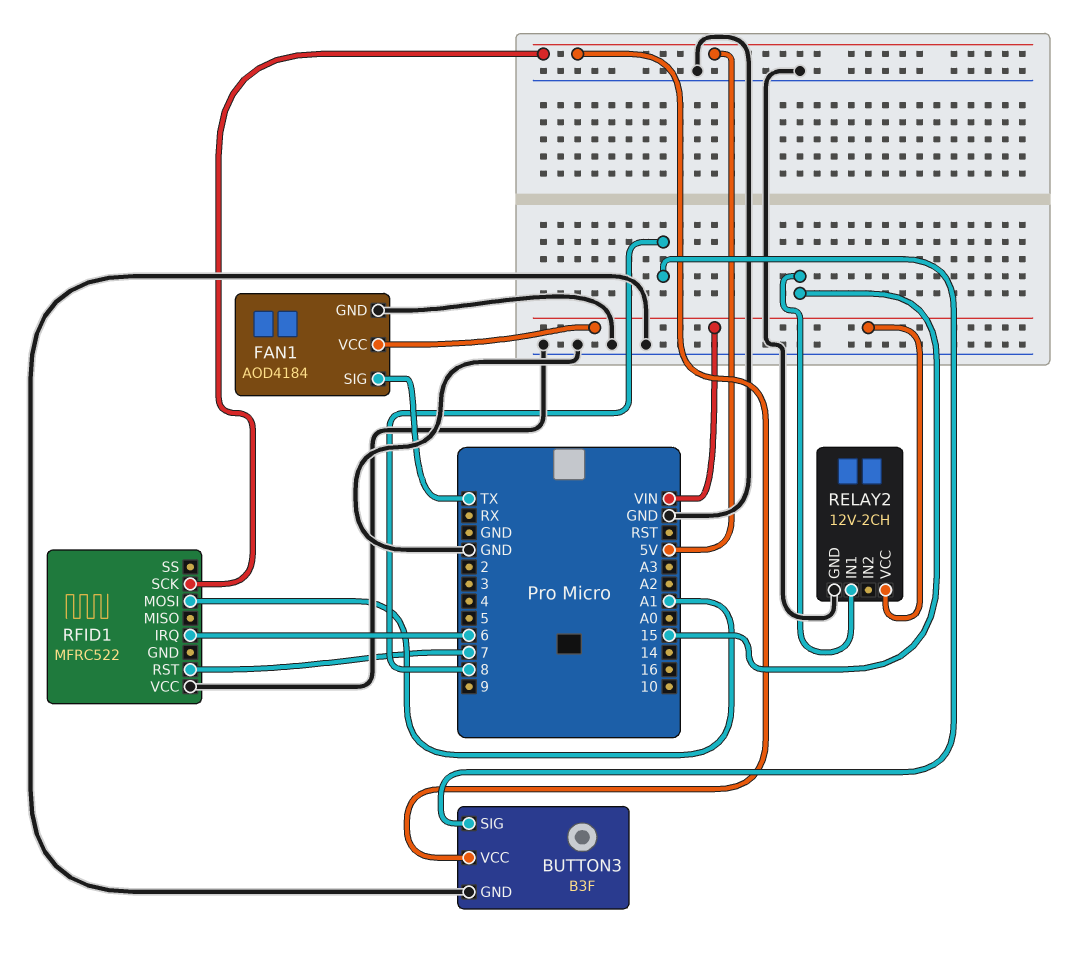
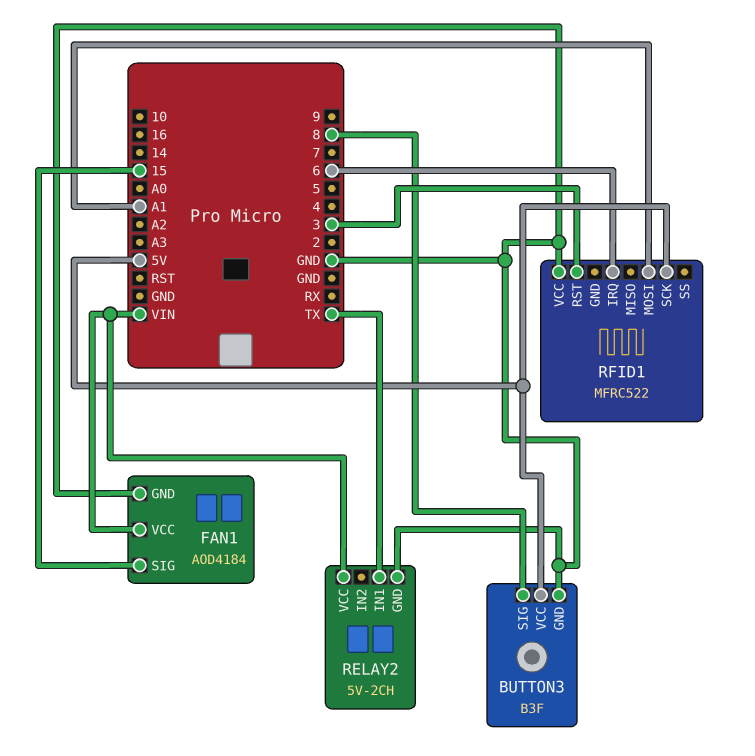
FAN1 pin SIG: TX -> 15
RELAY2: 12V-2CH -> 5V-2CH
RELAY2 pin IN1: 15 -> TX
RFID1 pin RST: 7 -> 3

